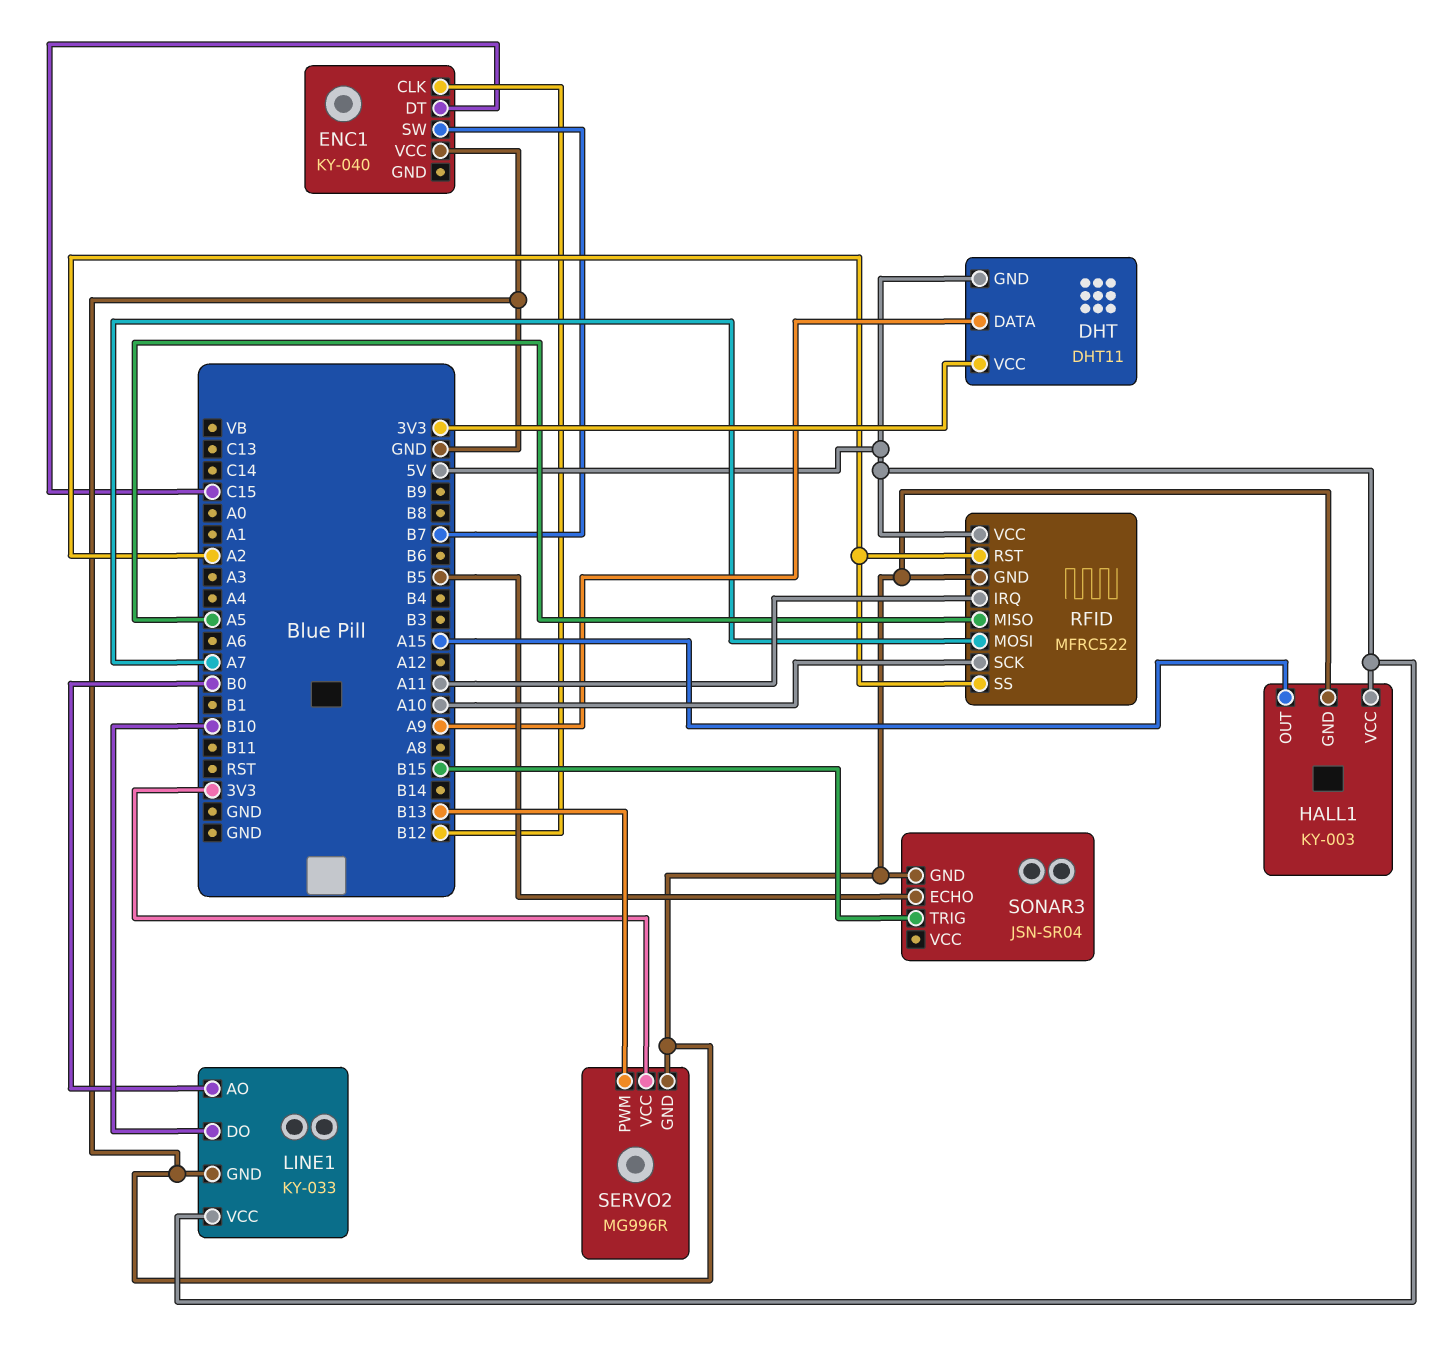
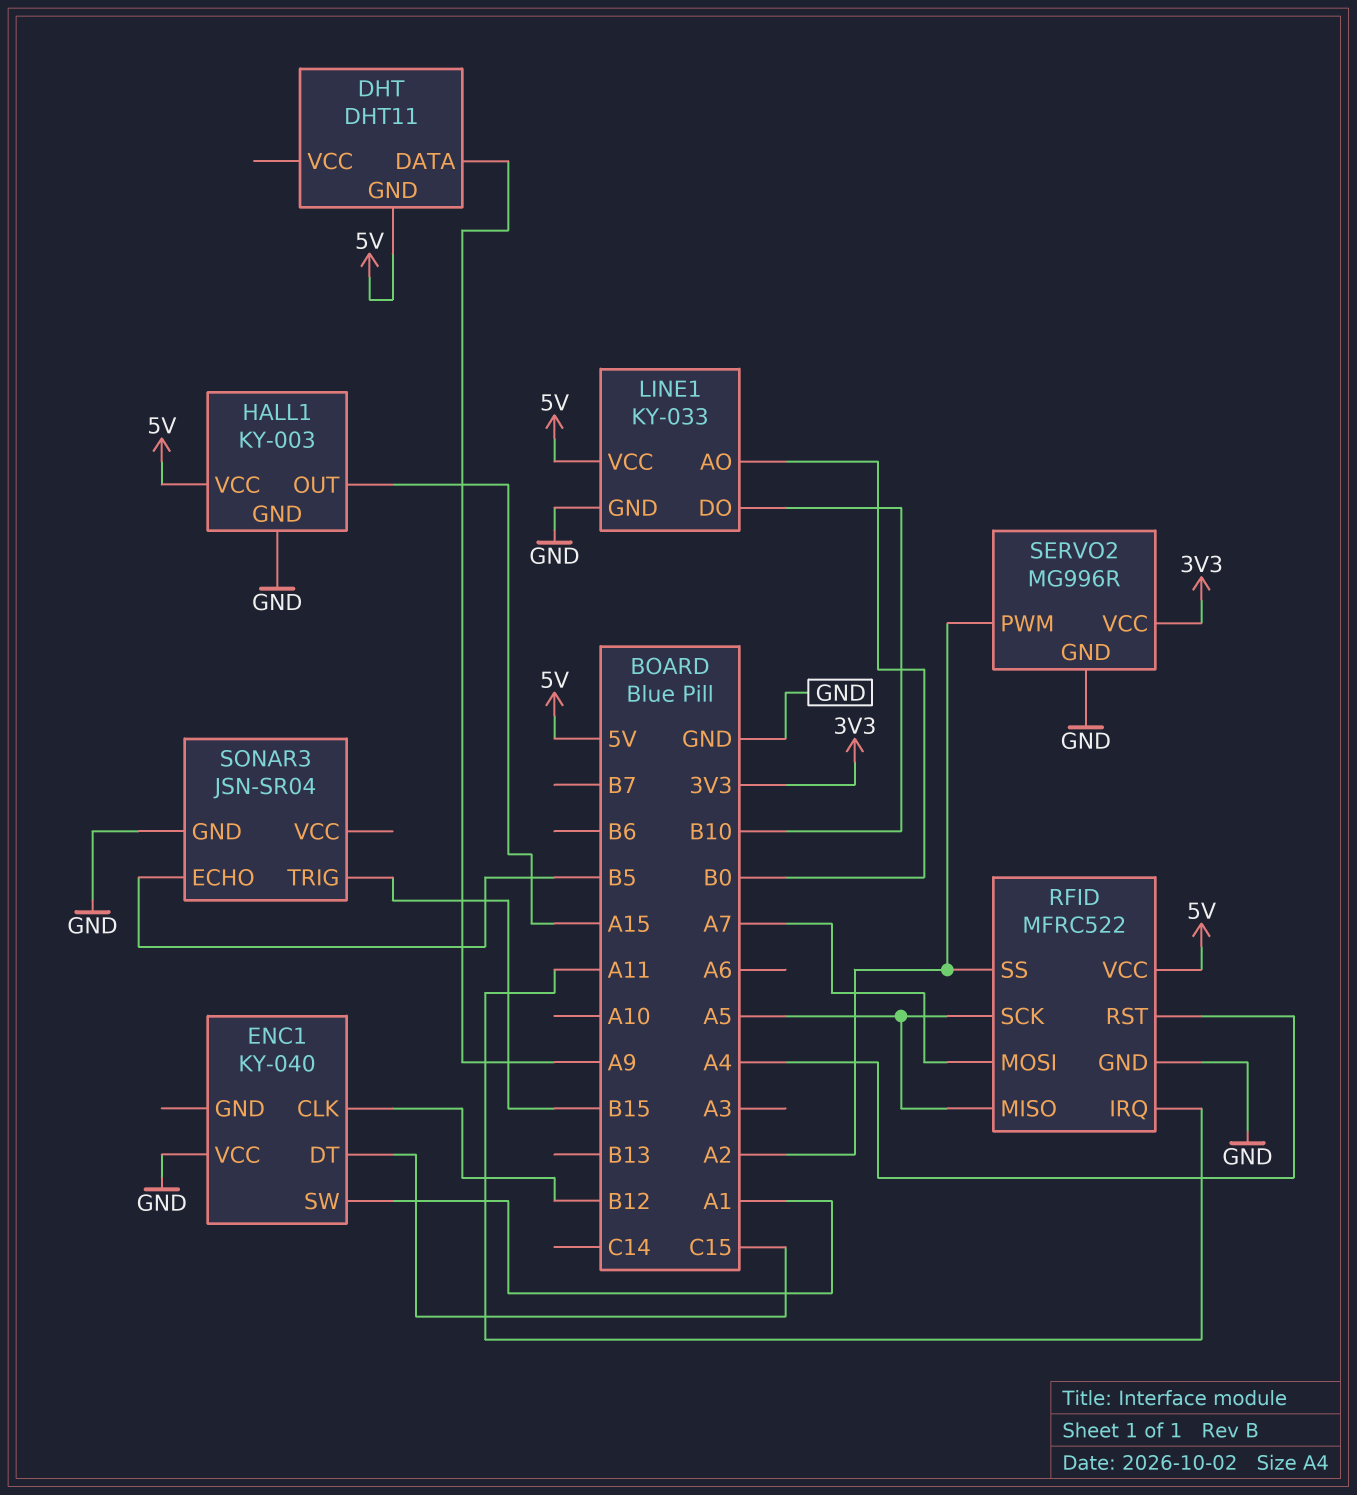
DHT pin VCC: 3V3 -> none
ENC1 pin SW: B7 -> A1
RFID pin RST: A2 -> A4
RFID pin SCK: A10 -> A5
SERVO2 pin PWM: B13 -> A2

